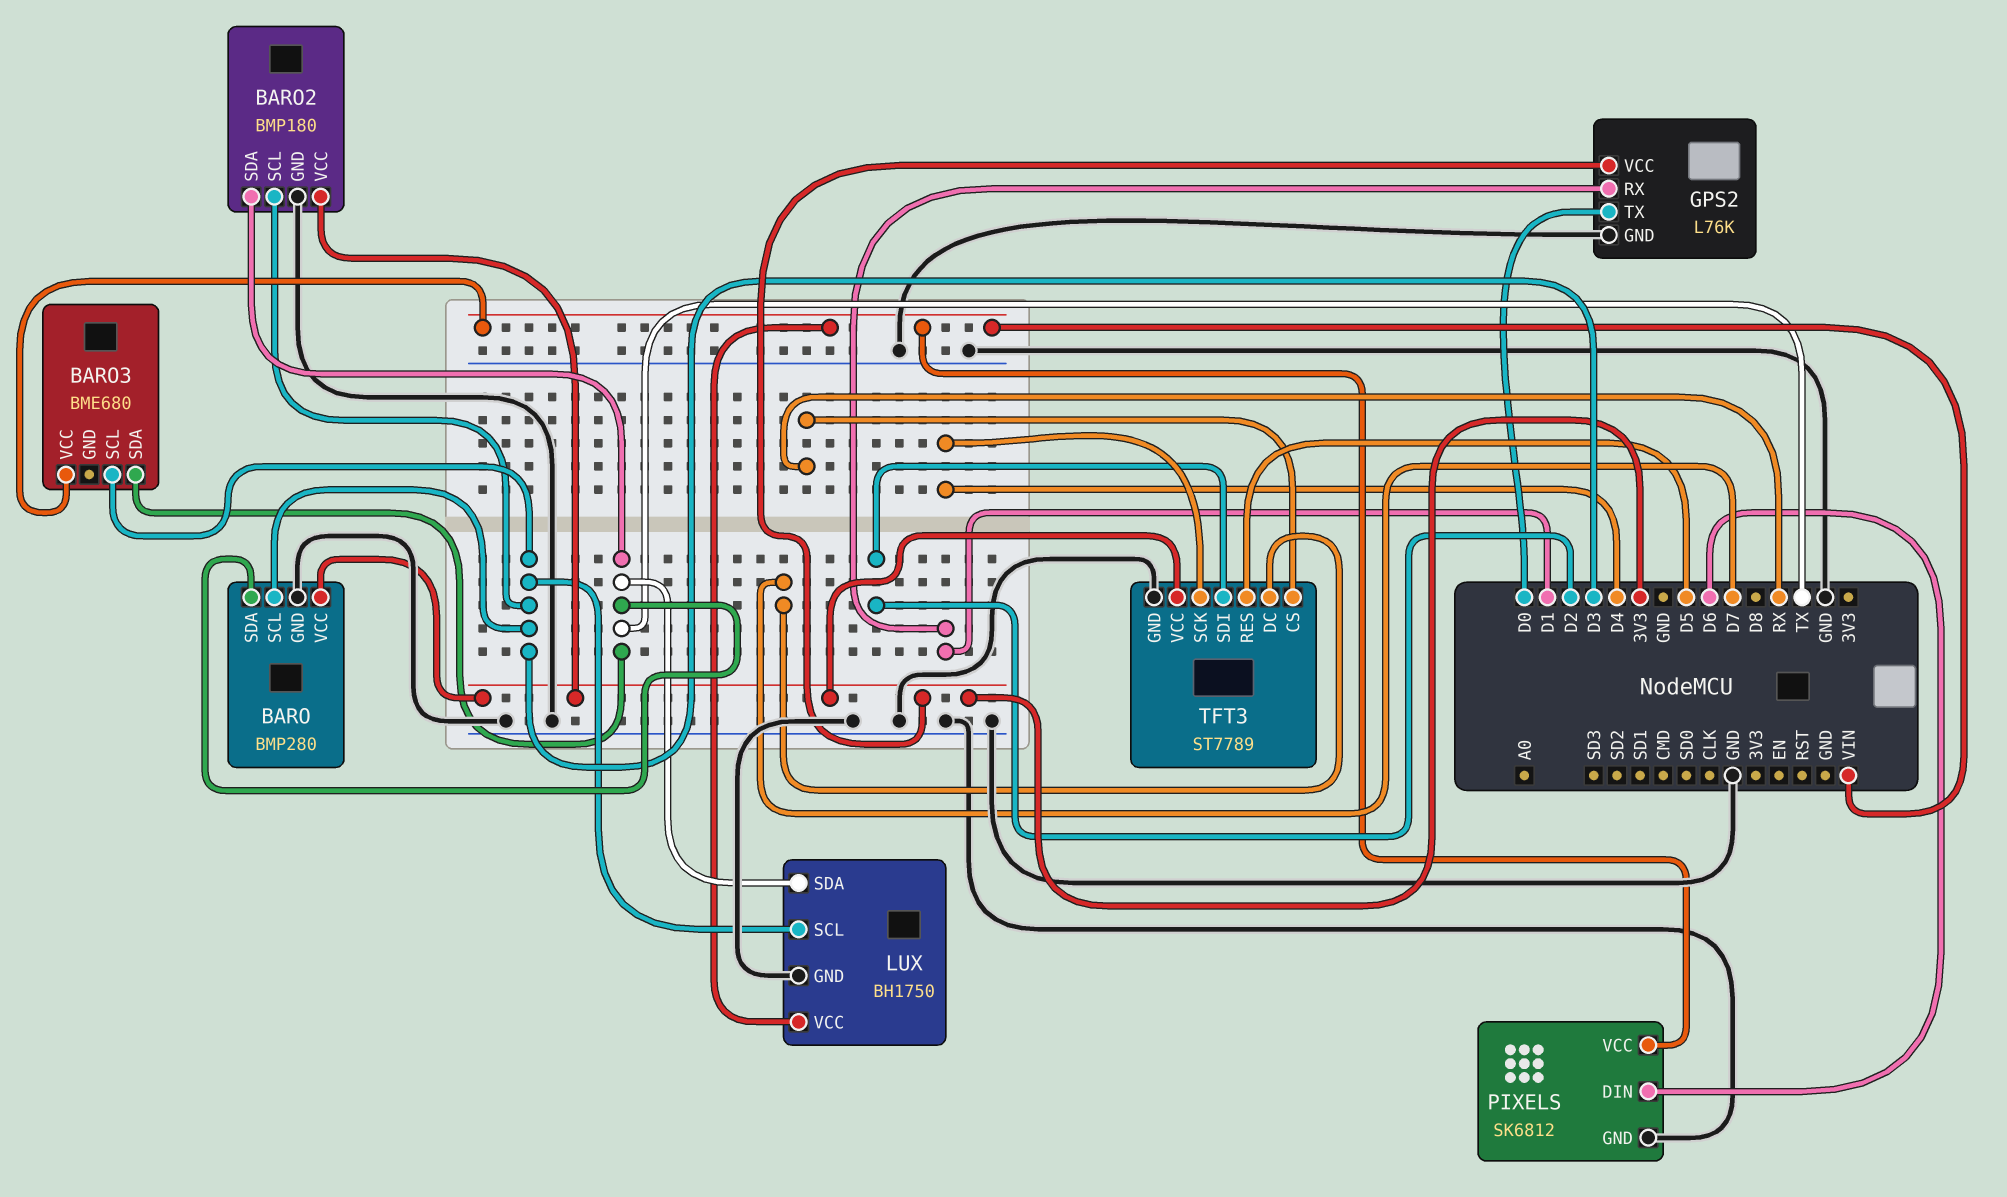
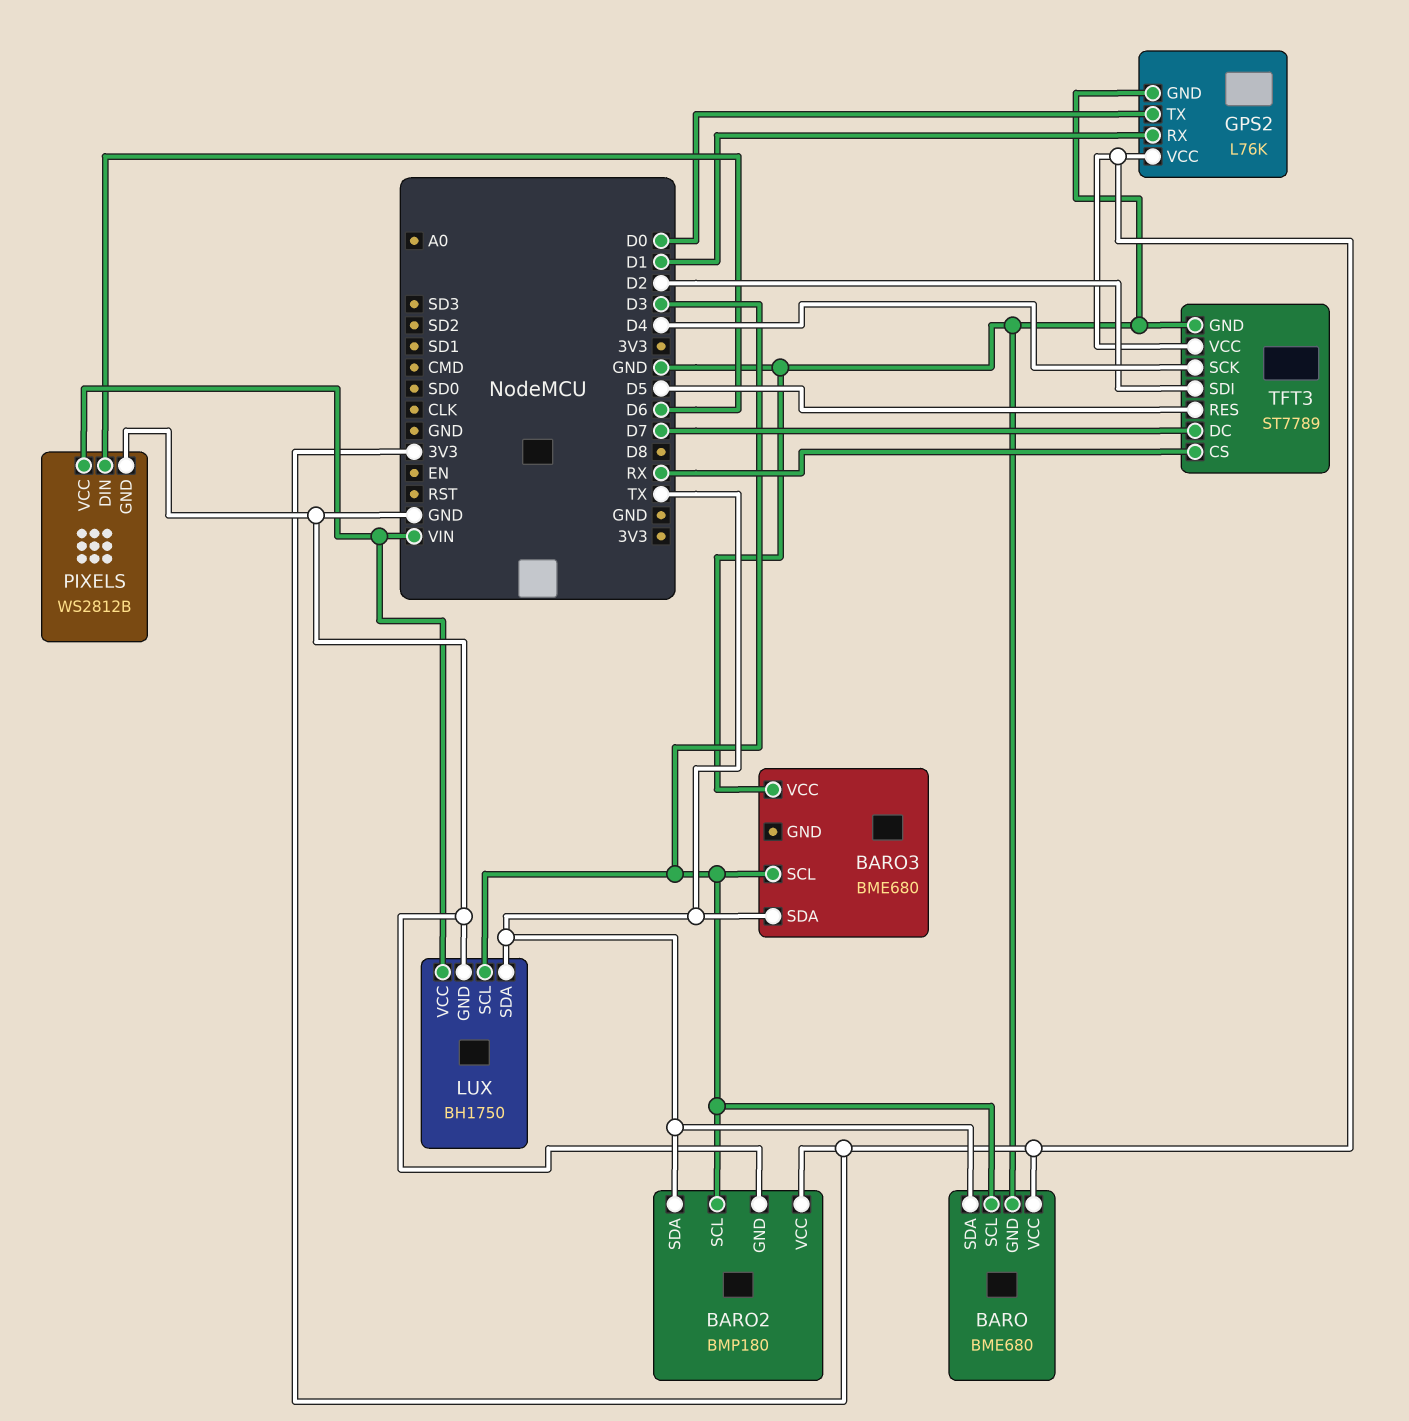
BARO: BMP280 -> BME680
BARO3 pin VCC: VIN -> GND
PIXELS: SK6812 -> WS2812B

